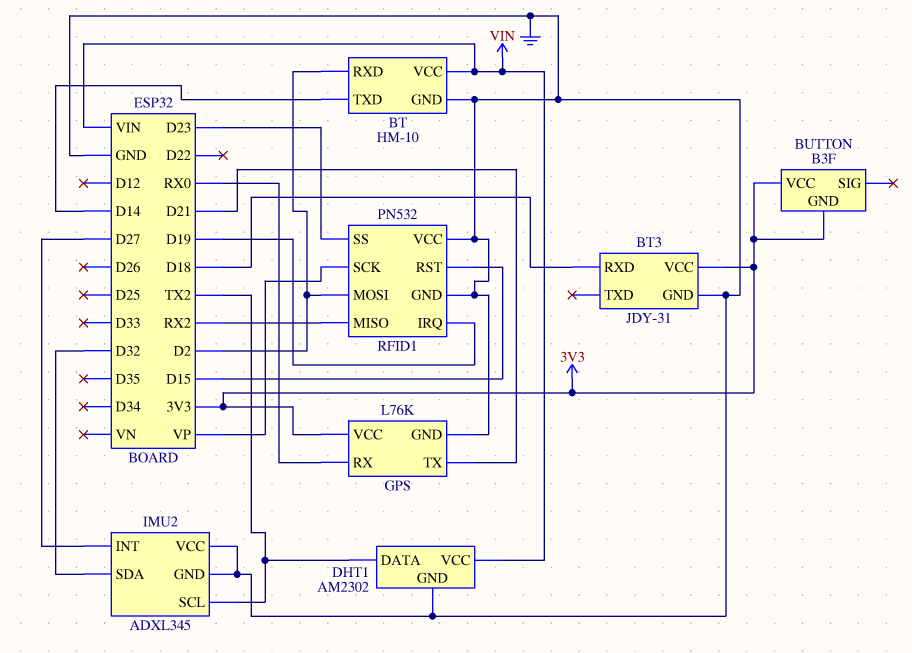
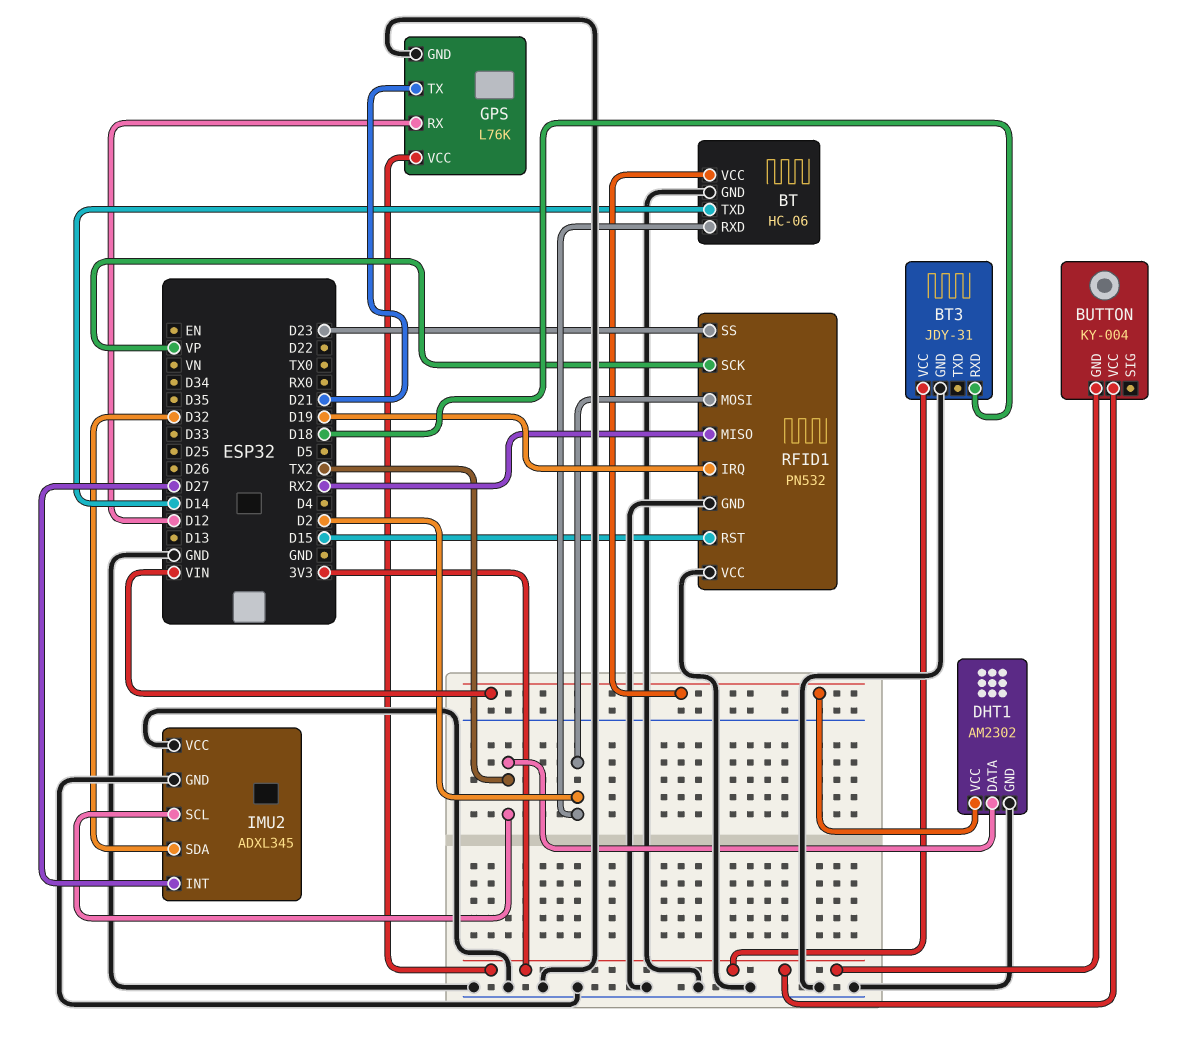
BT: HM-10 -> HC-06
BUTTON: B3F -> KY-004
GPS pin RX: RX0 -> D12

